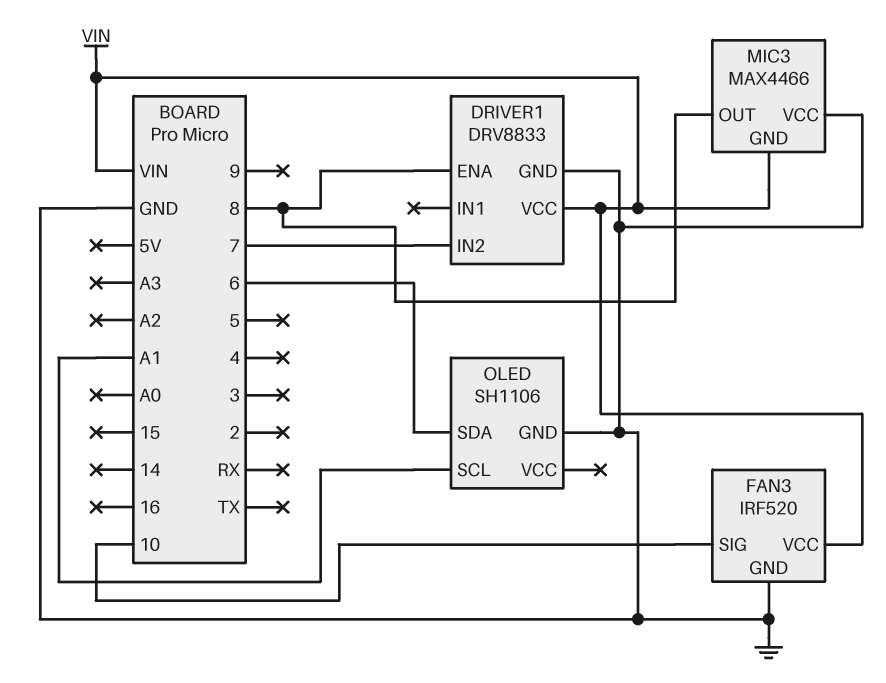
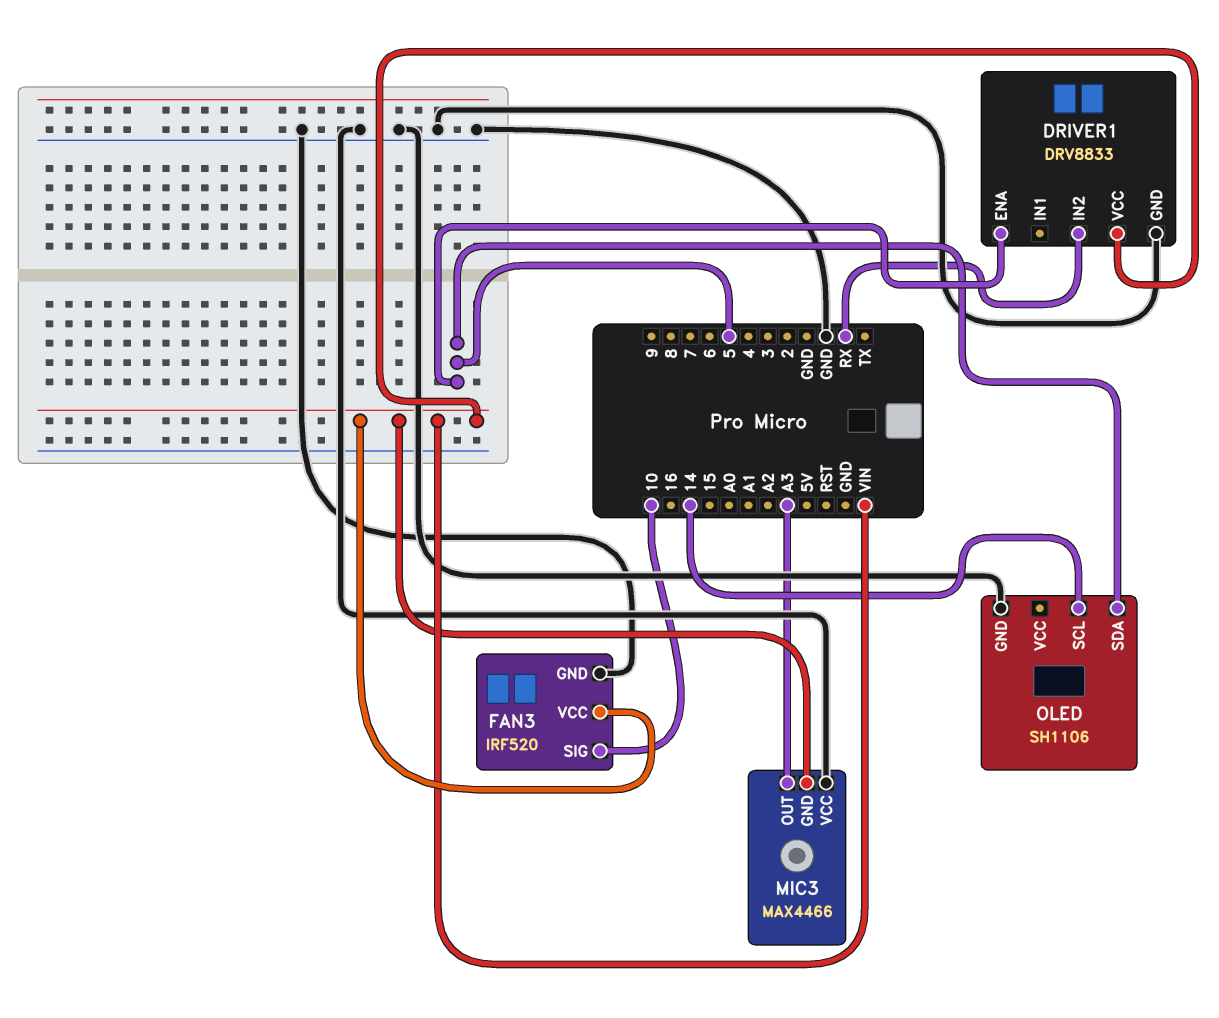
DRIVER1 pin ENA: 8 -> 5
DRIVER1 pin IN2: 7 -> RX
MIC3 pin OUT: 8 -> A3
OLED pin SCL: A1 -> 14
OLED pin SDA: 6 -> 5

